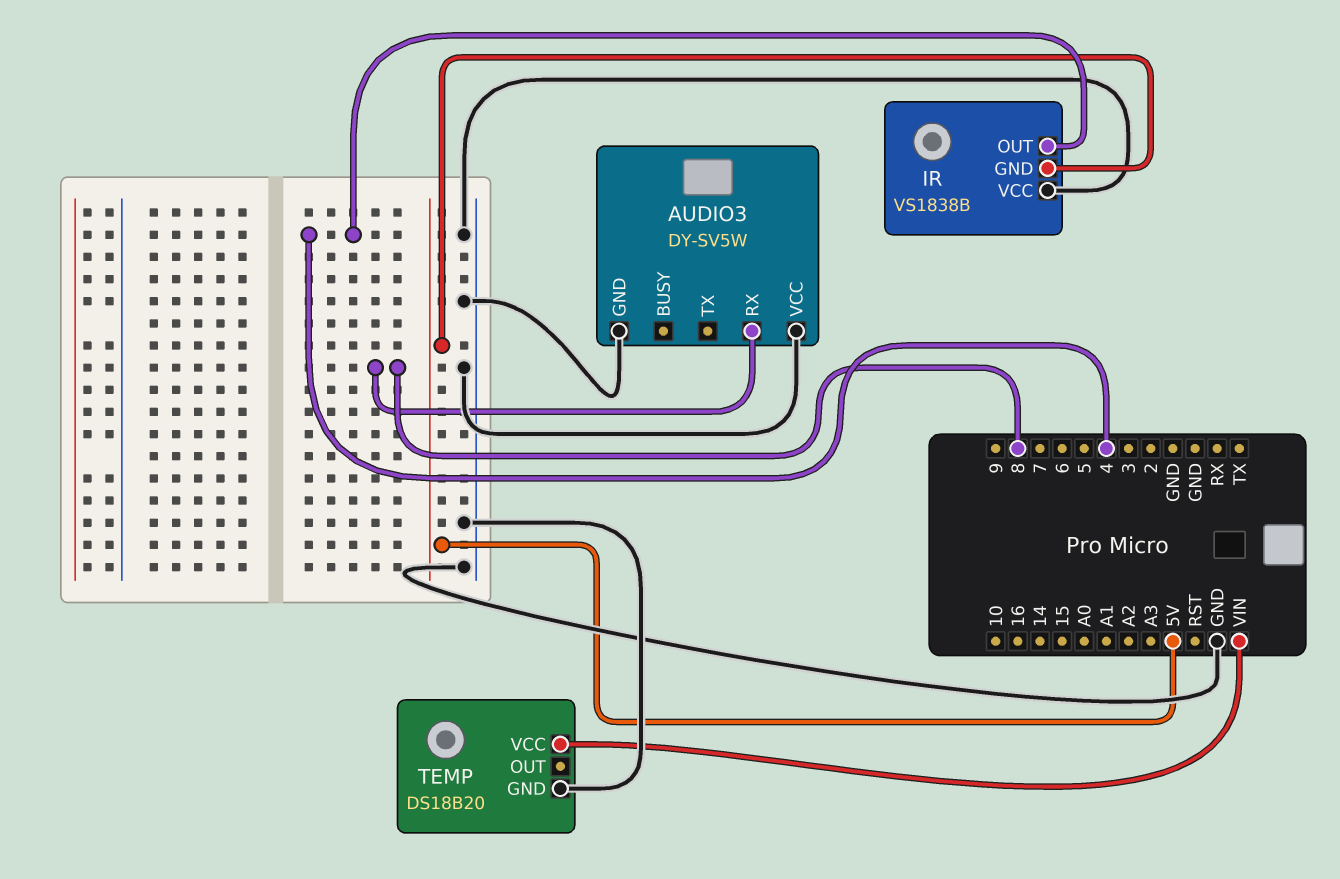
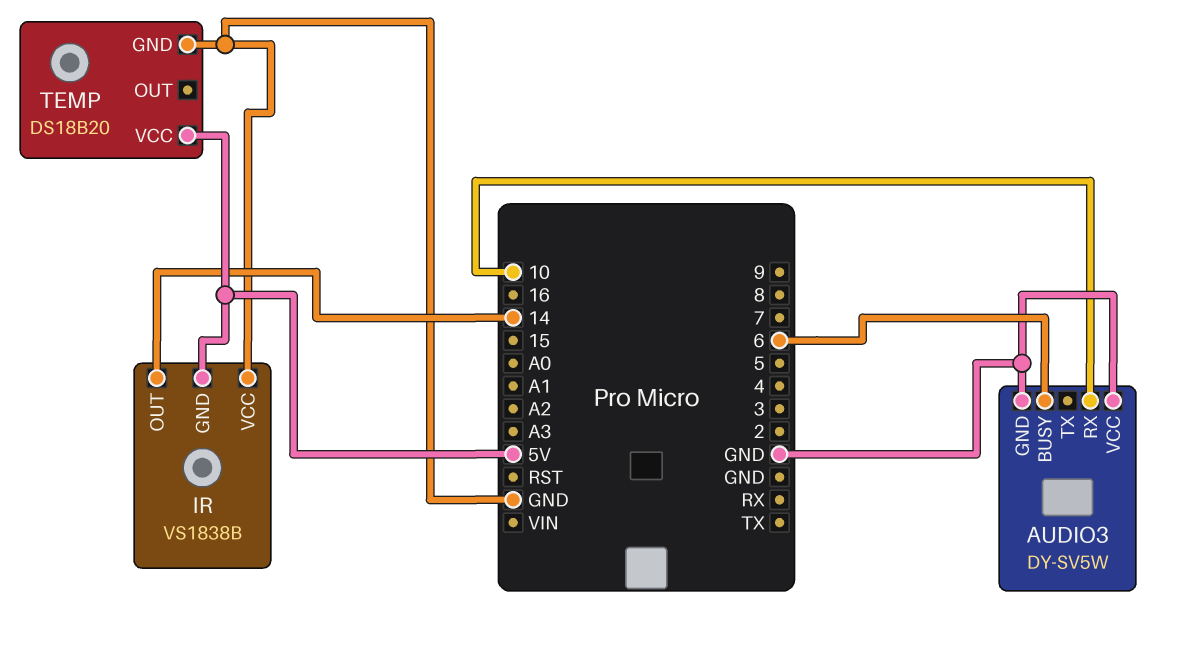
AUDIO3 pin BUSY: none -> 6
AUDIO3 pin RX: 8 -> 10
IR pin OUT: 4 -> 14
TEMP pin VCC: VIN -> 5V

